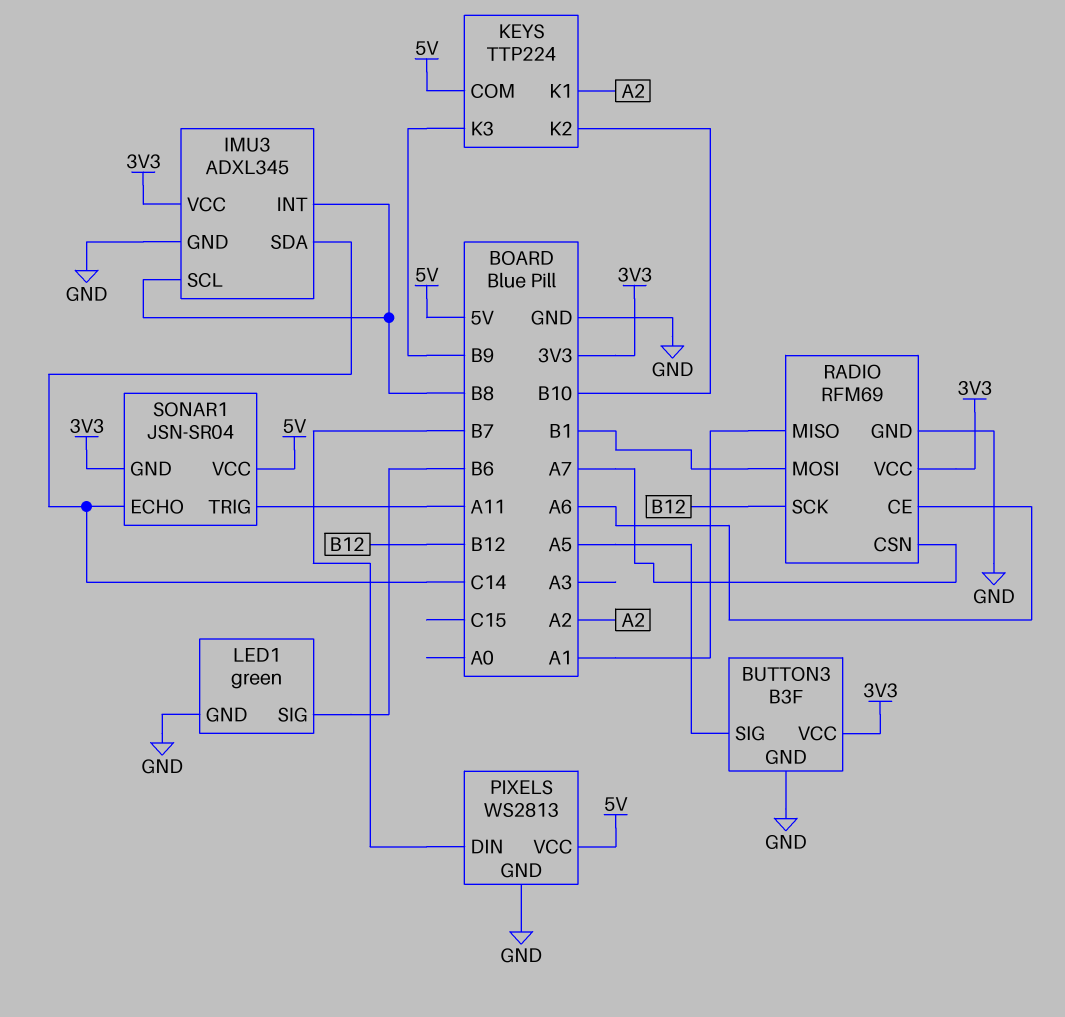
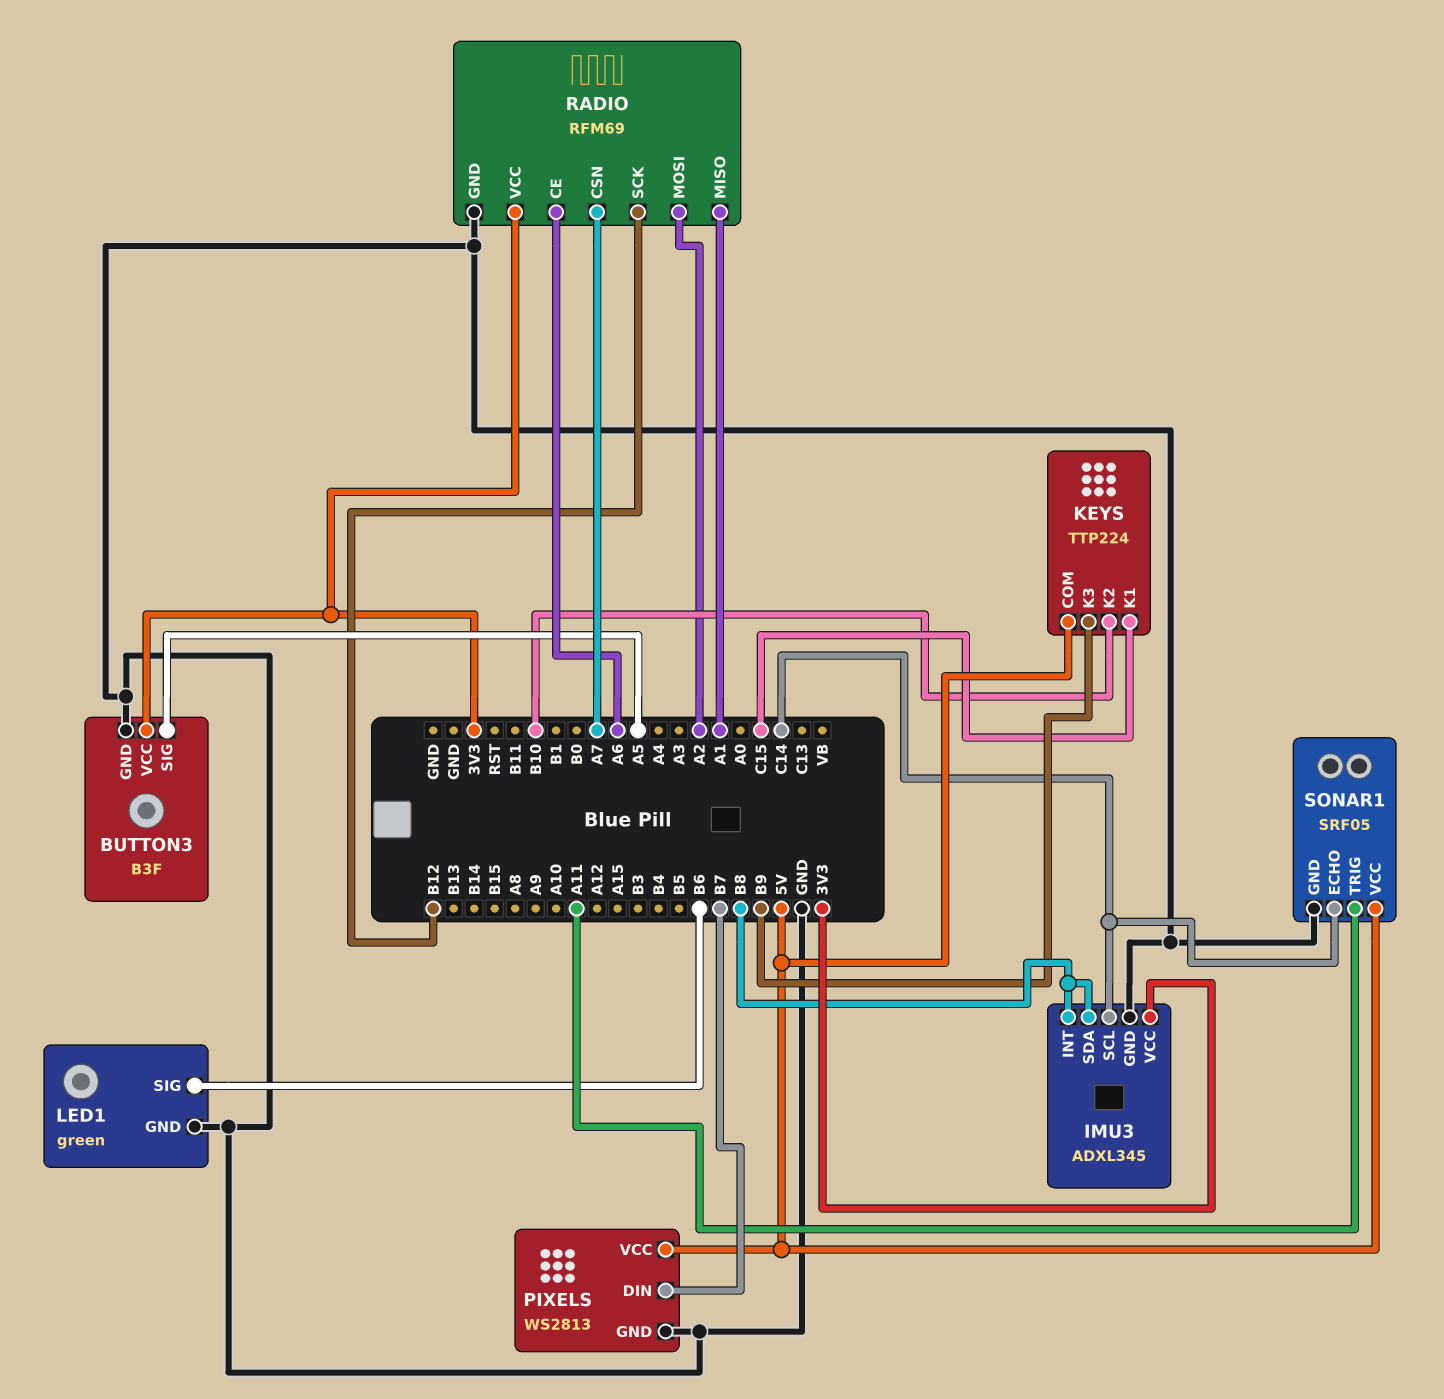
IMU3 pin SCL: B8 -> C14
IMU3 pin SDA: C14 -> B8
KEYS pin K1: A2 -> C15
RADIO pin MOSI: B1 -> A2
SONAR1: JSN-SR04 -> SRF05
SONAR1 pin GND: 3V3 -> GND

